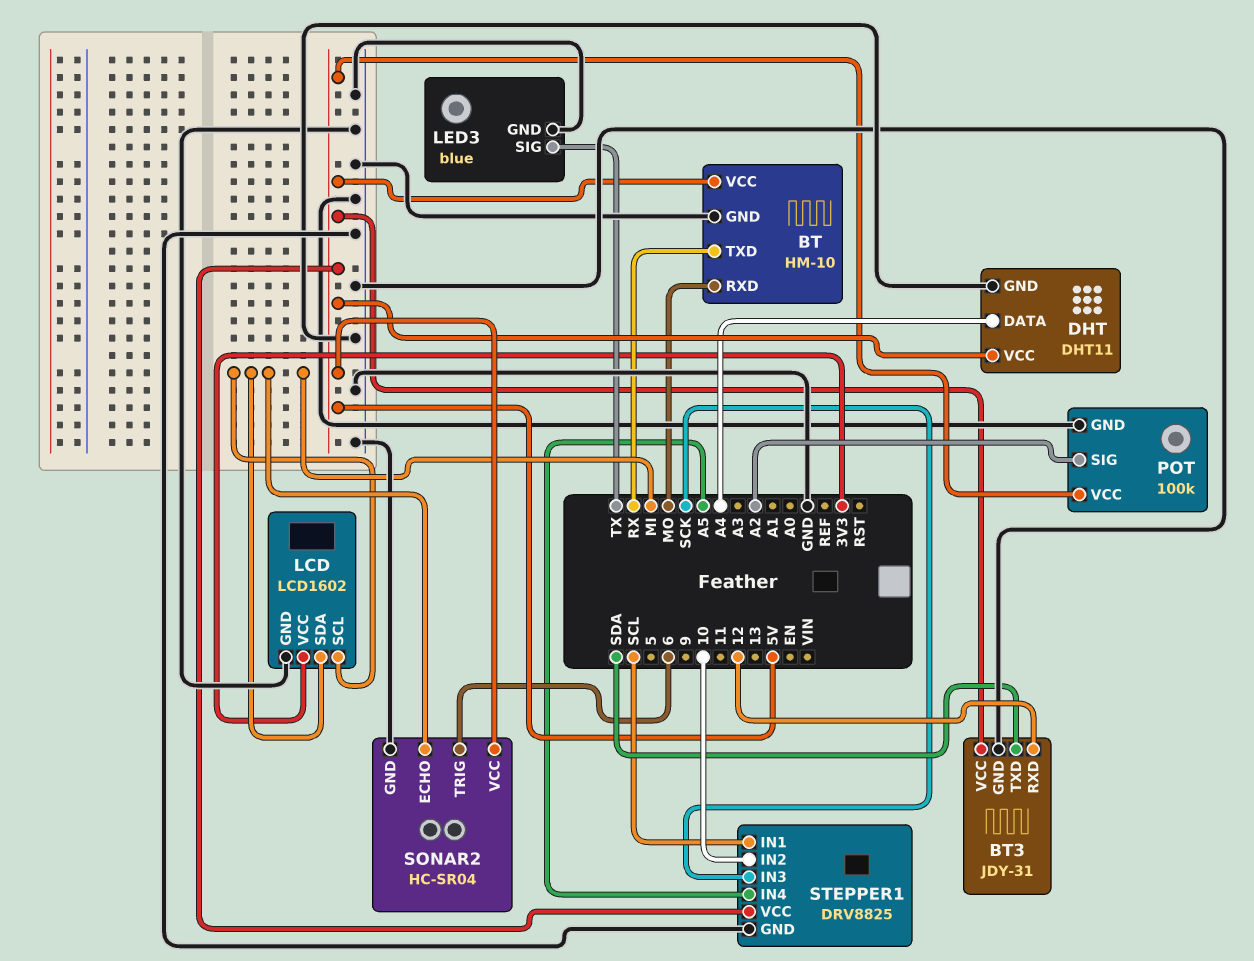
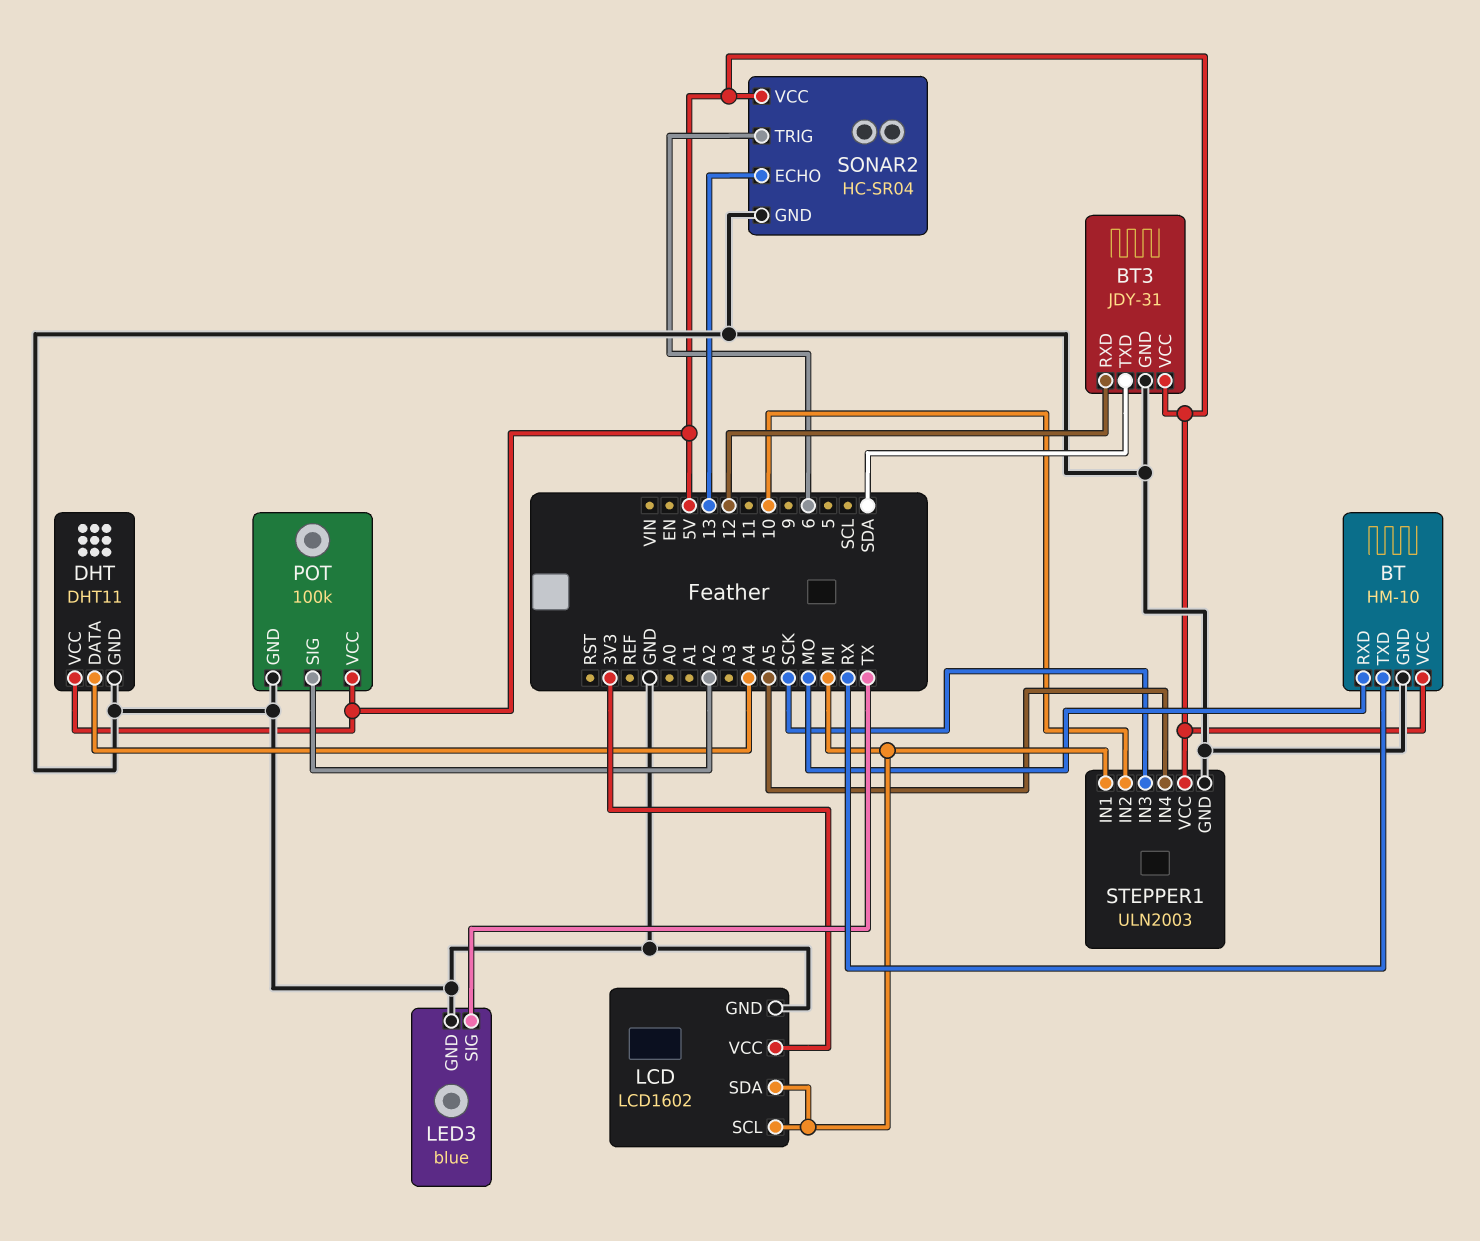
SONAR2 pin ECHO: MI -> 13
STEPPER1: DRV8825 -> ULN2003
STEPPER1 pin IN1: SCL -> MI

